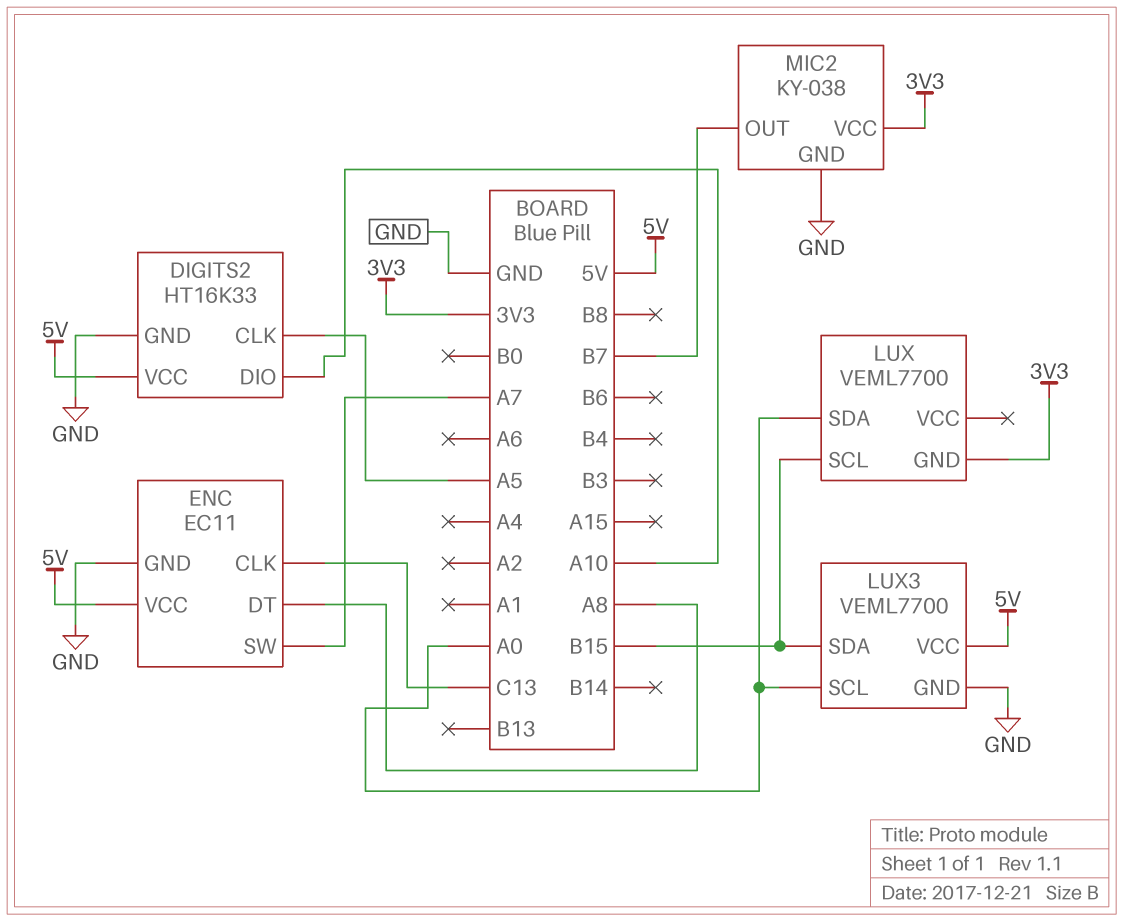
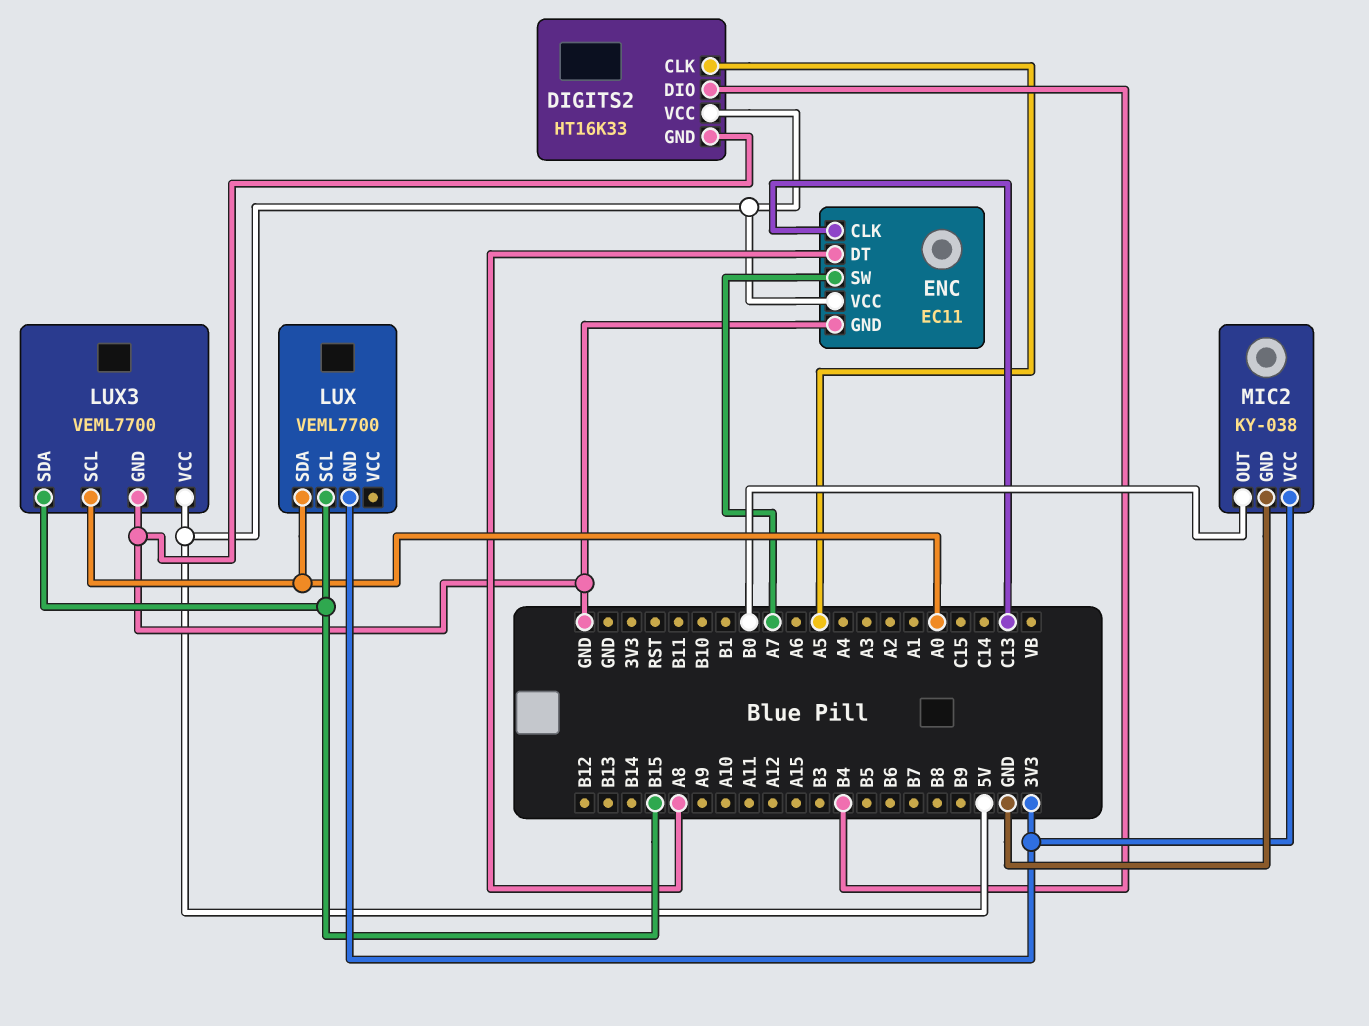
DIGITS2 pin DIO: A10 -> B4
MIC2 pin OUT: B7 -> B0

